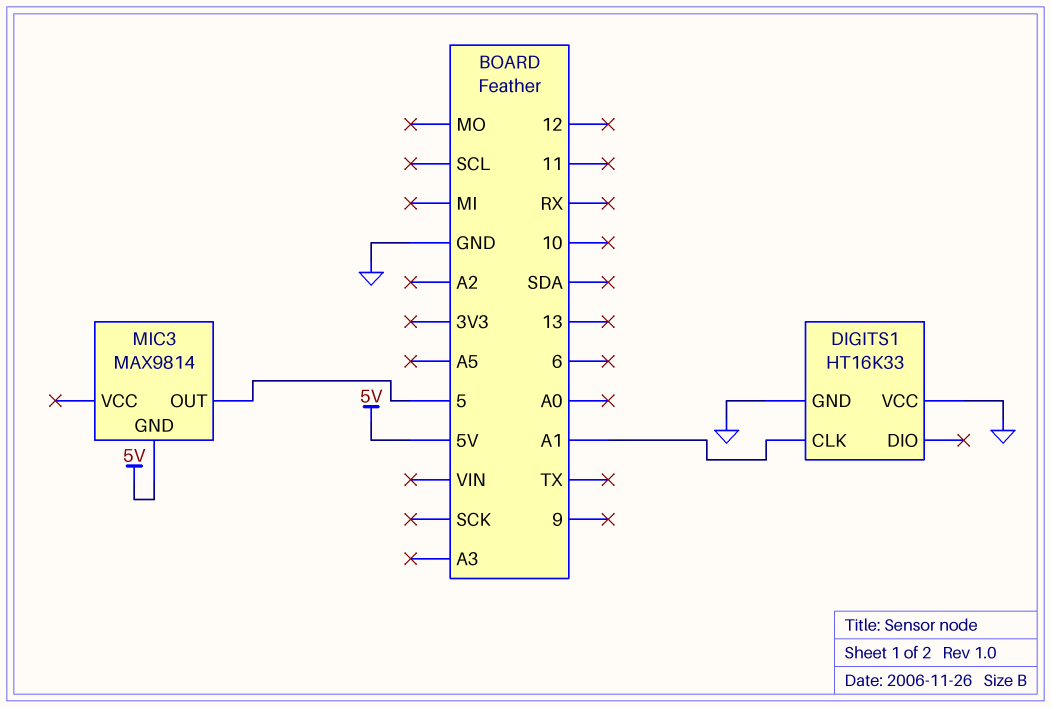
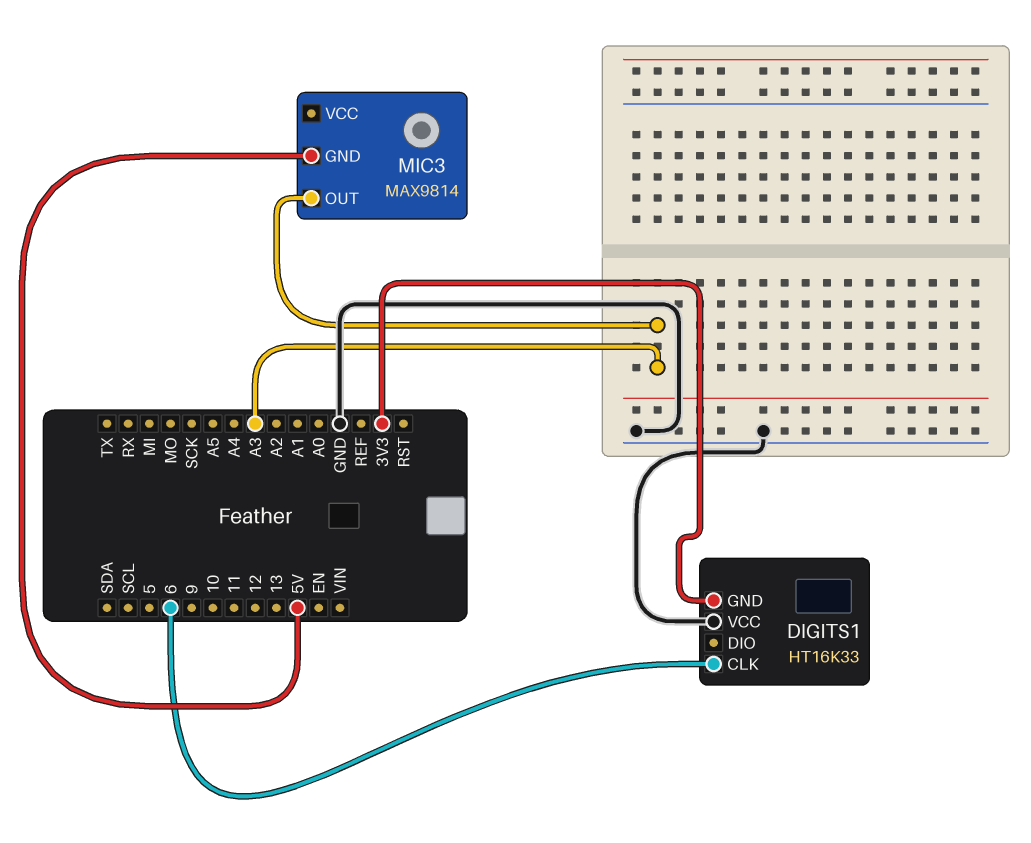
DIGITS1 pin CLK: A1 -> 6
DIGITS1 pin GND: GND -> 3V3
MIC3 pin OUT: 5 -> A3

